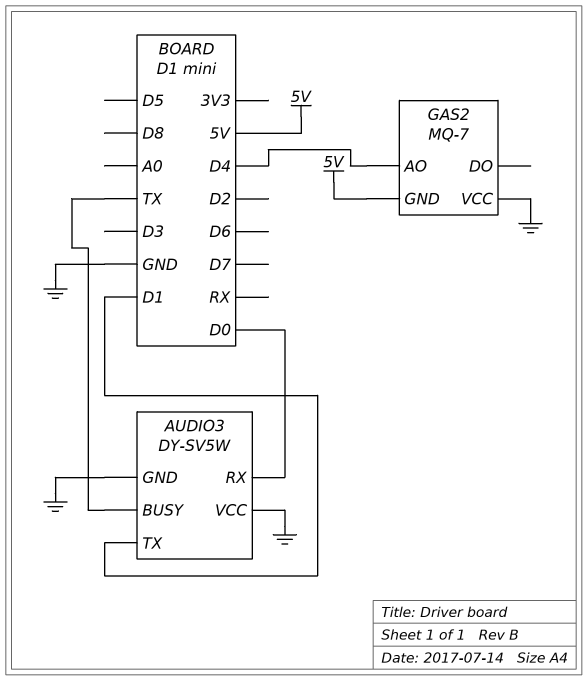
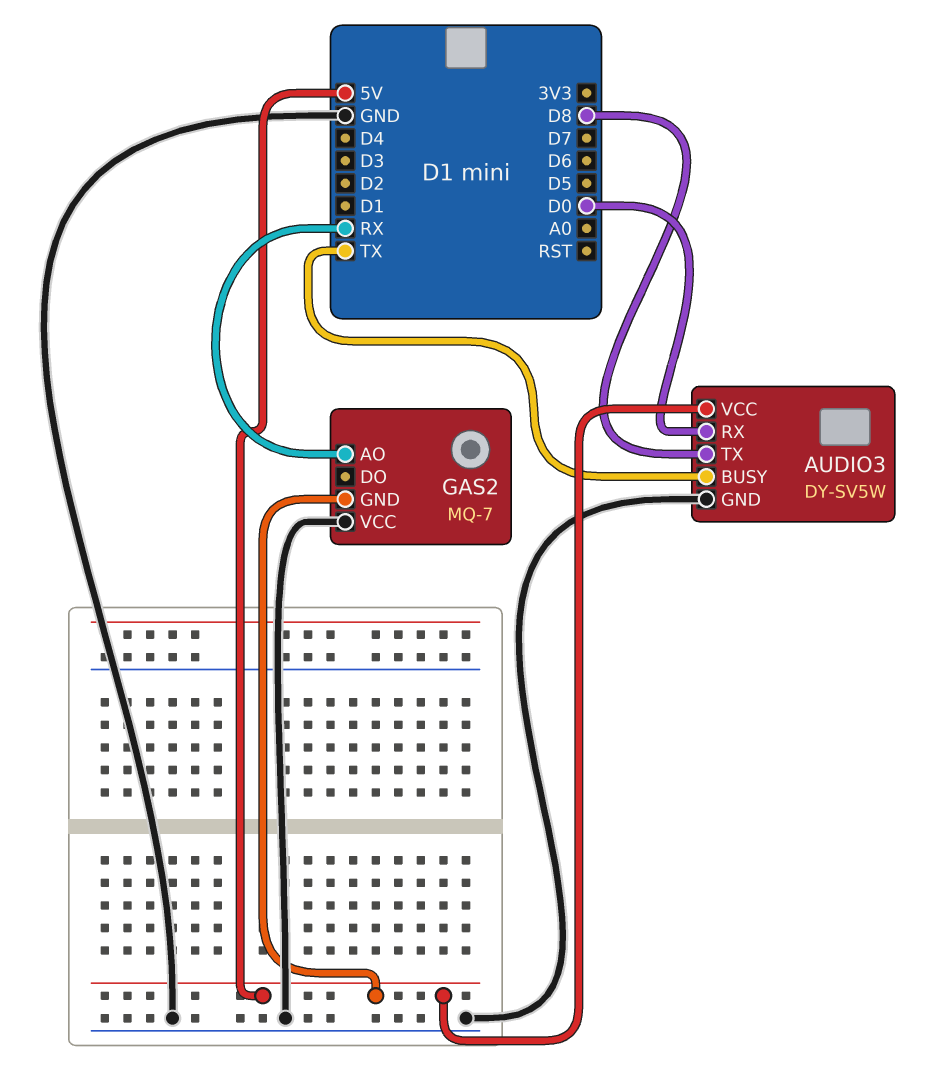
AUDIO3 pin TX: D1 -> D8
AUDIO3 pin VCC: GND -> 5V
GAS2 pin AO: D4 -> RX

